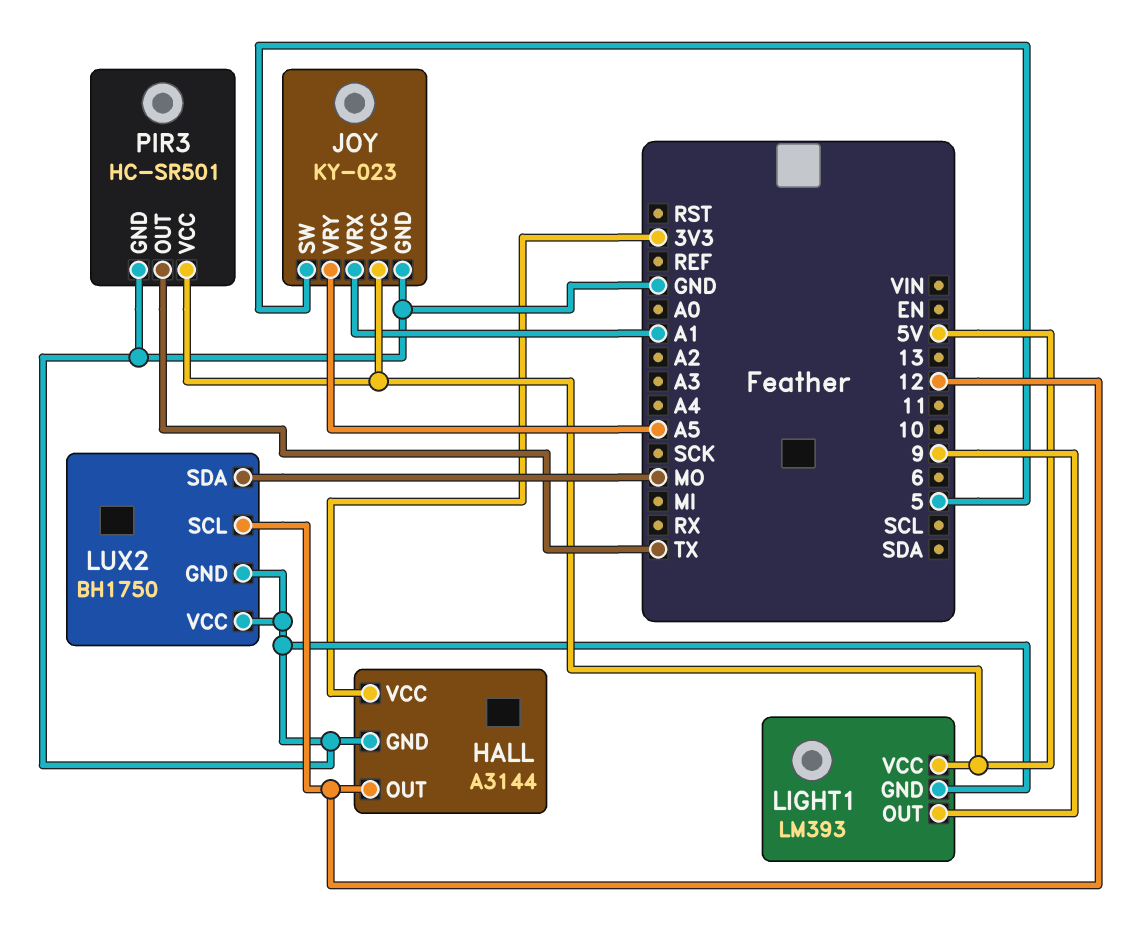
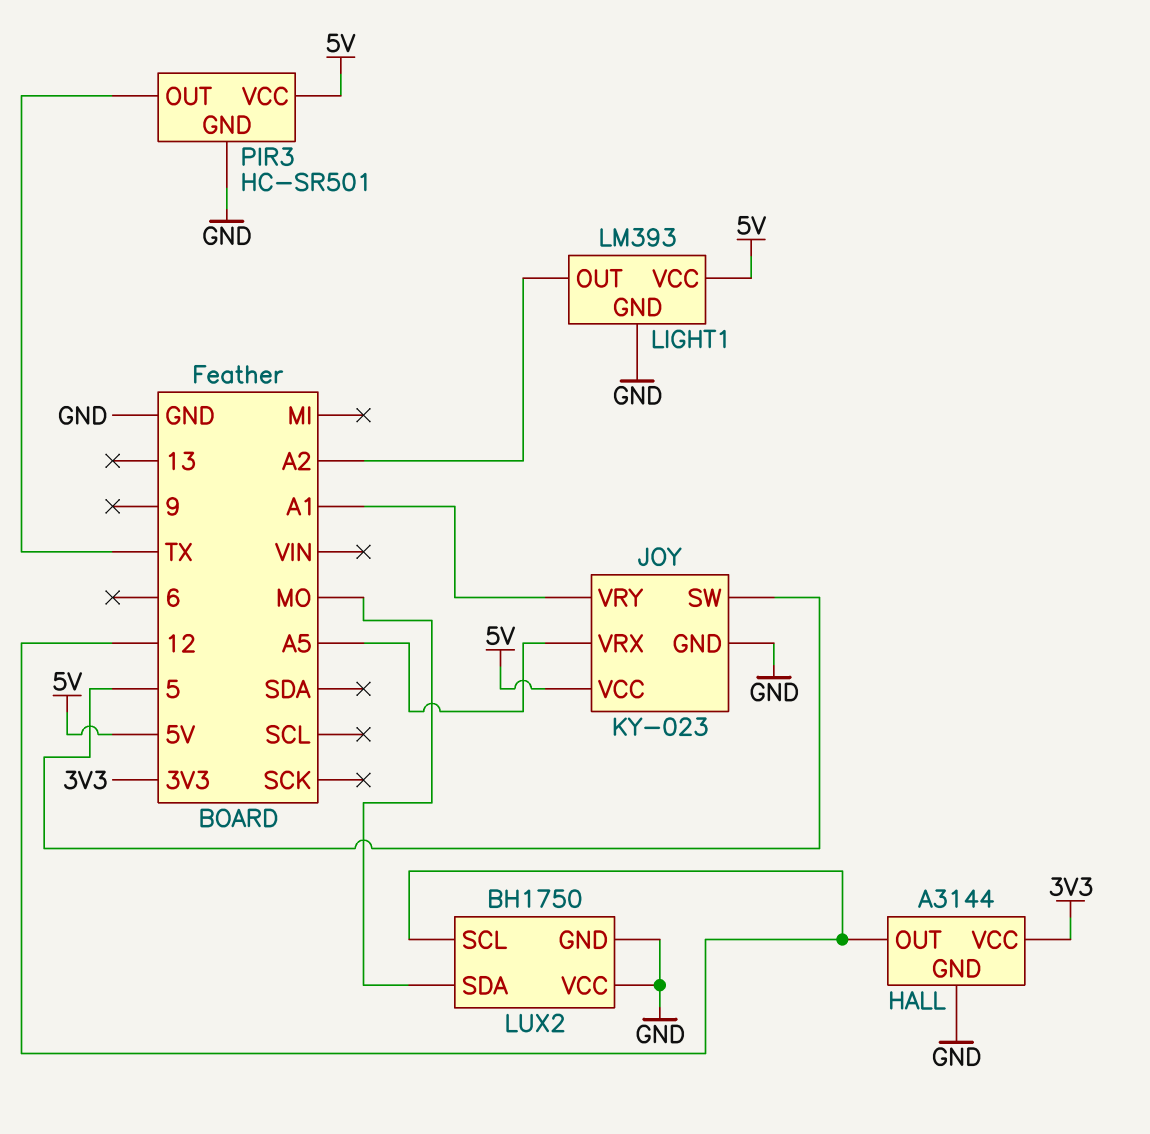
JOY pin VRX: A1 -> A5
JOY pin VRY: A5 -> A1
LIGHT1 pin OUT: 9 -> A2

